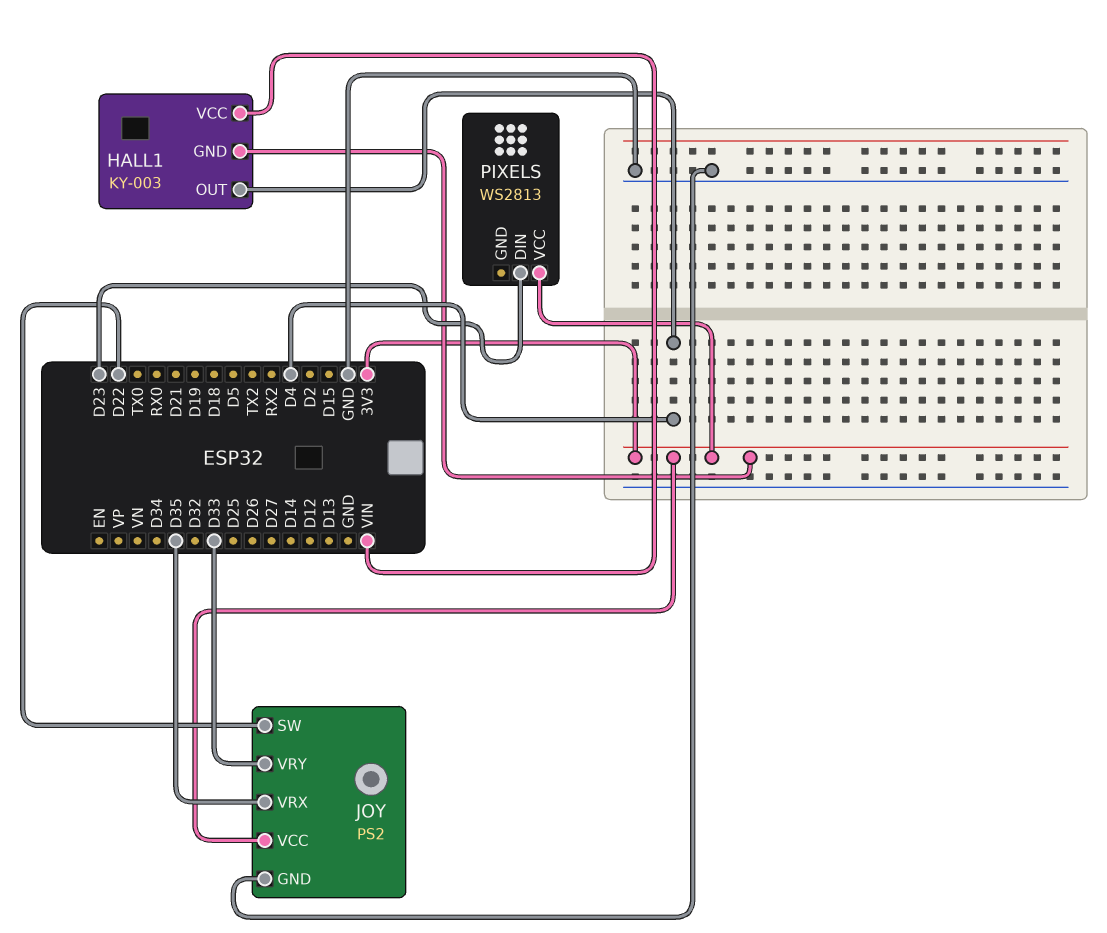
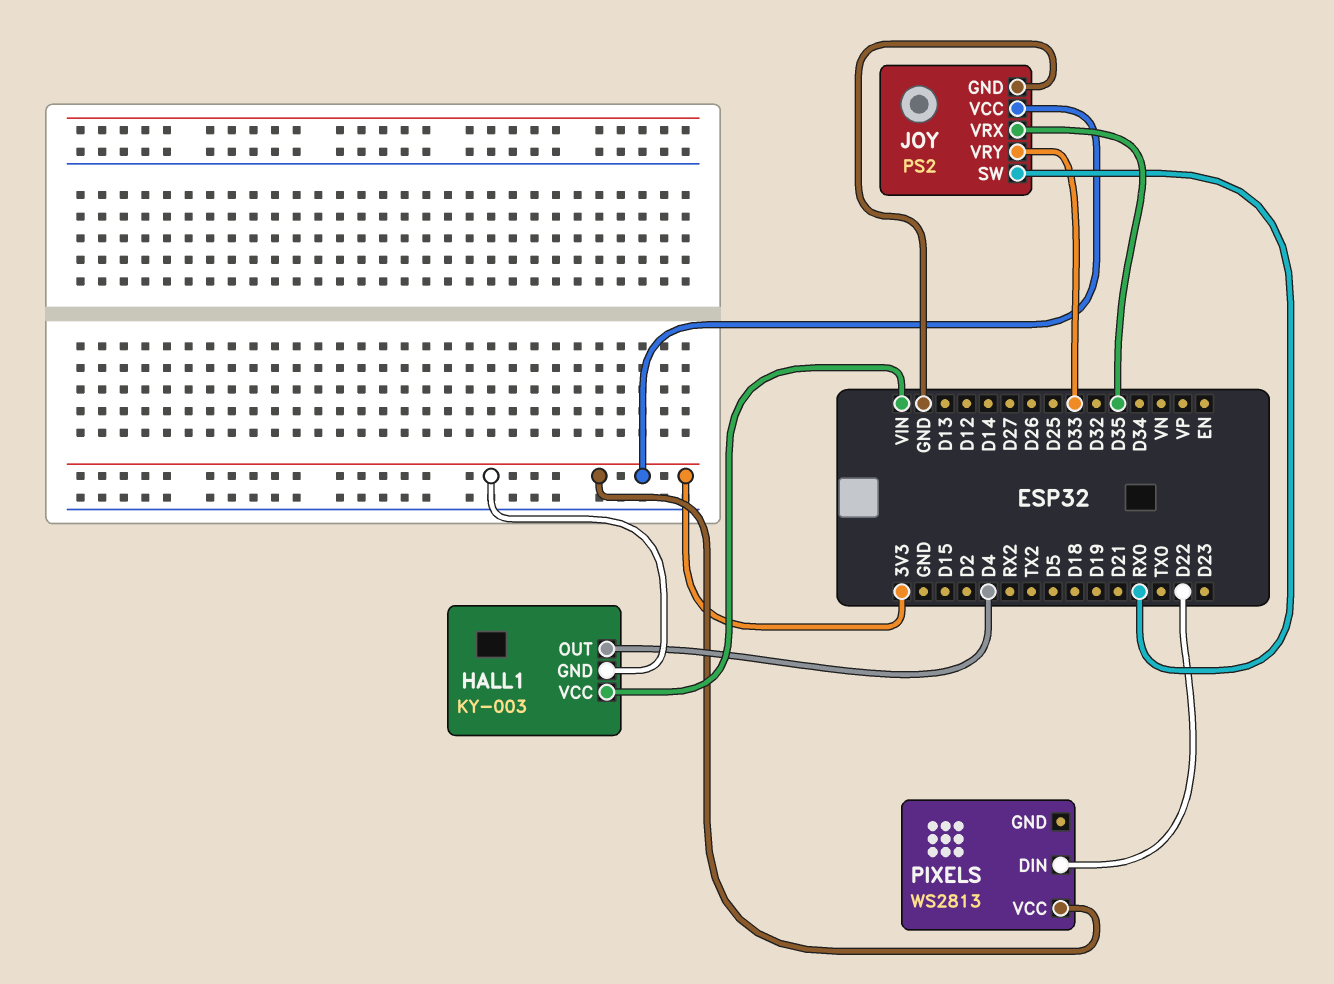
JOY pin SW: D22 -> RX0
PIXELS pin DIN: D23 -> D22

